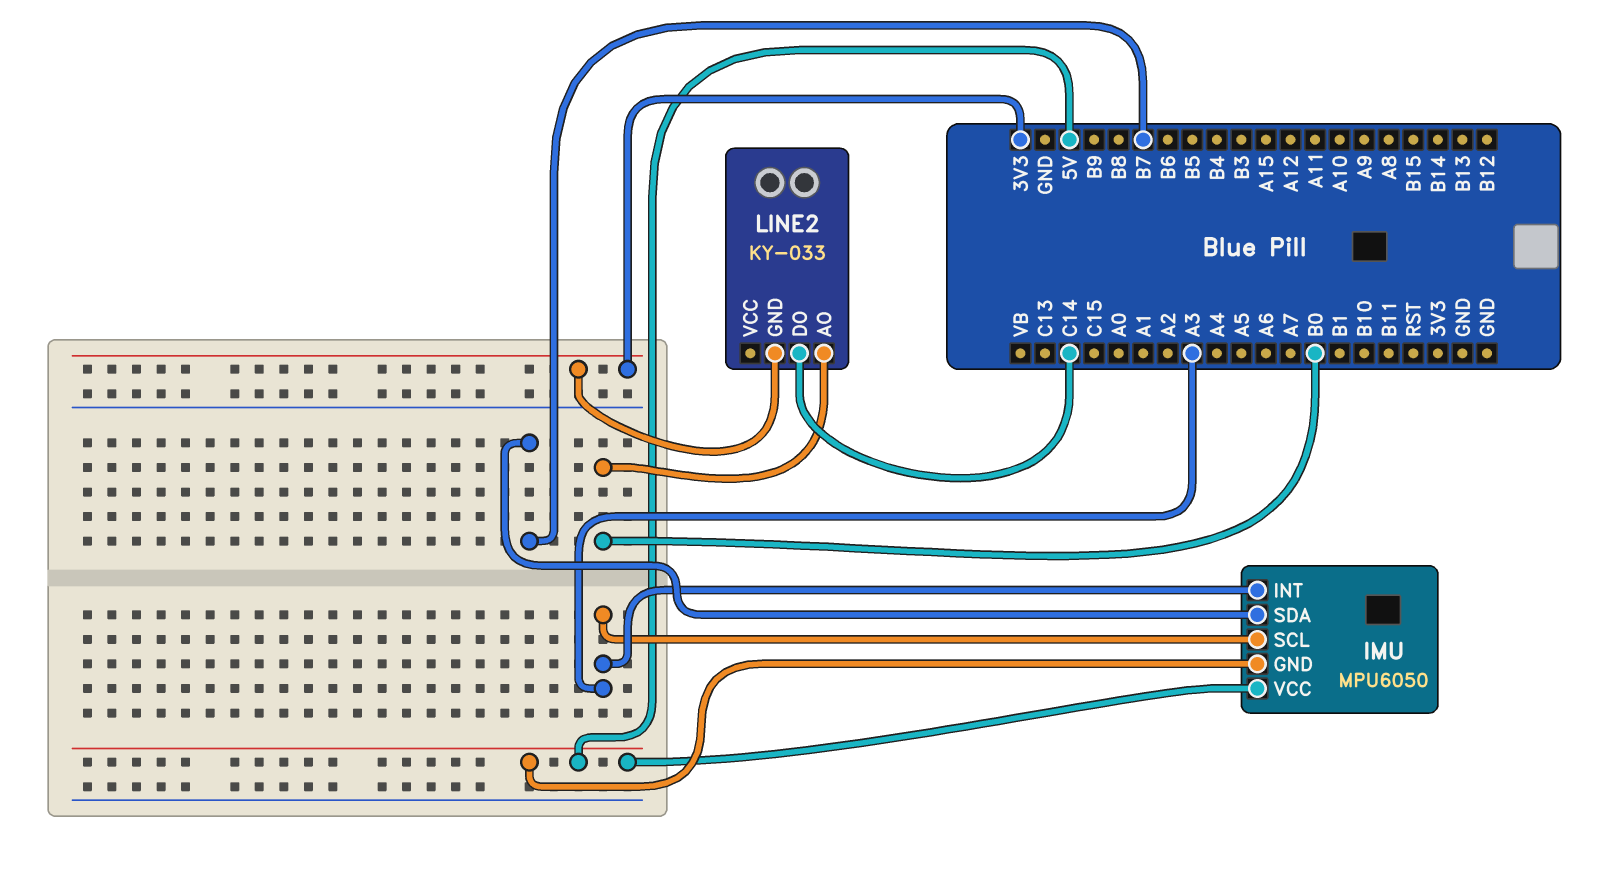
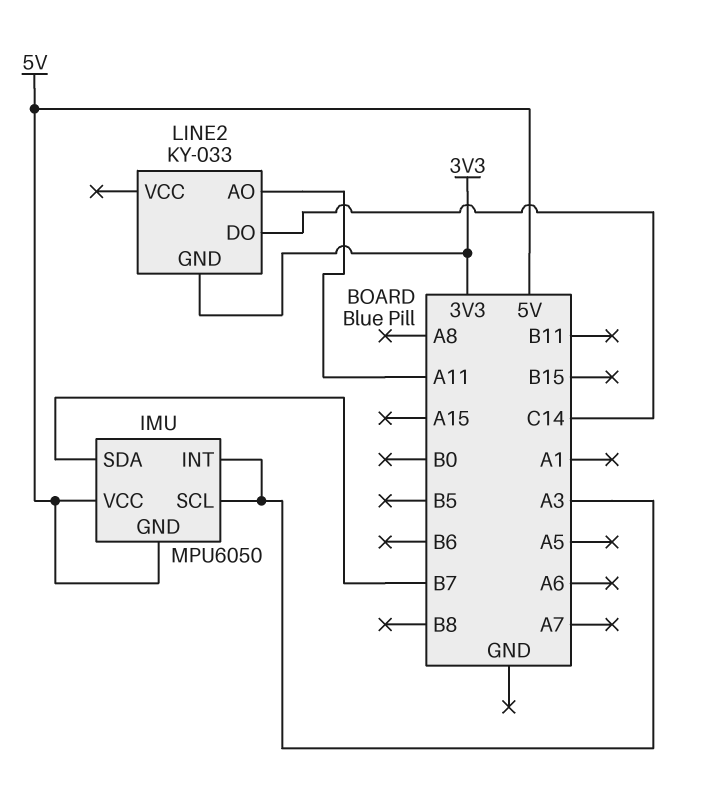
LINE2 pin AO: B0 -> A11

